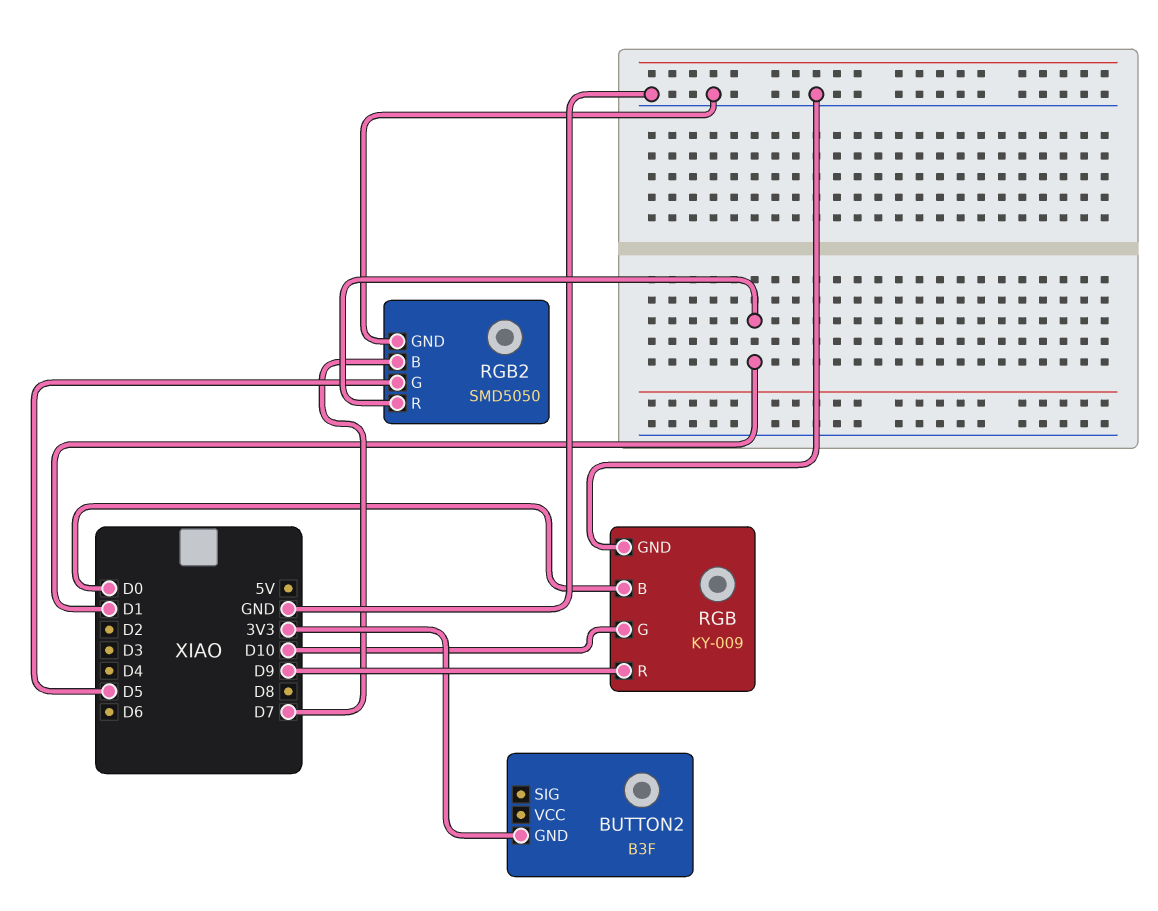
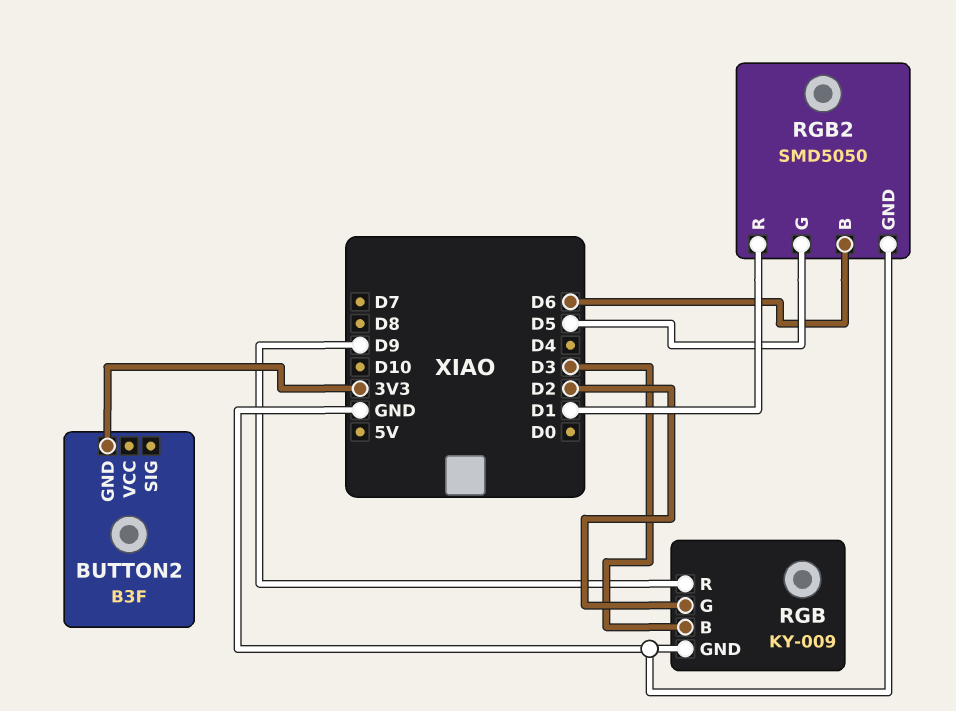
RGB pin B: D0 -> D3
RGB pin G: D10 -> D2
RGB2 pin B: D7 -> D6

